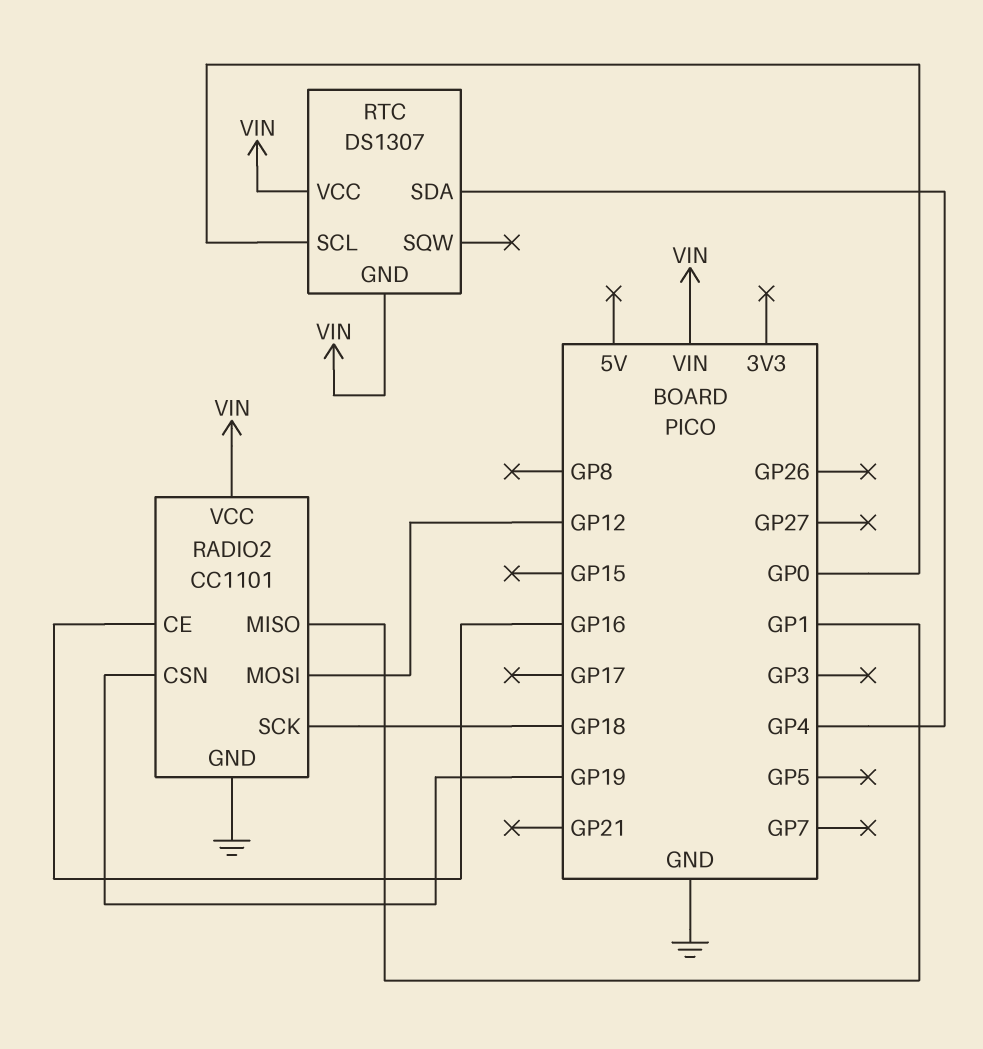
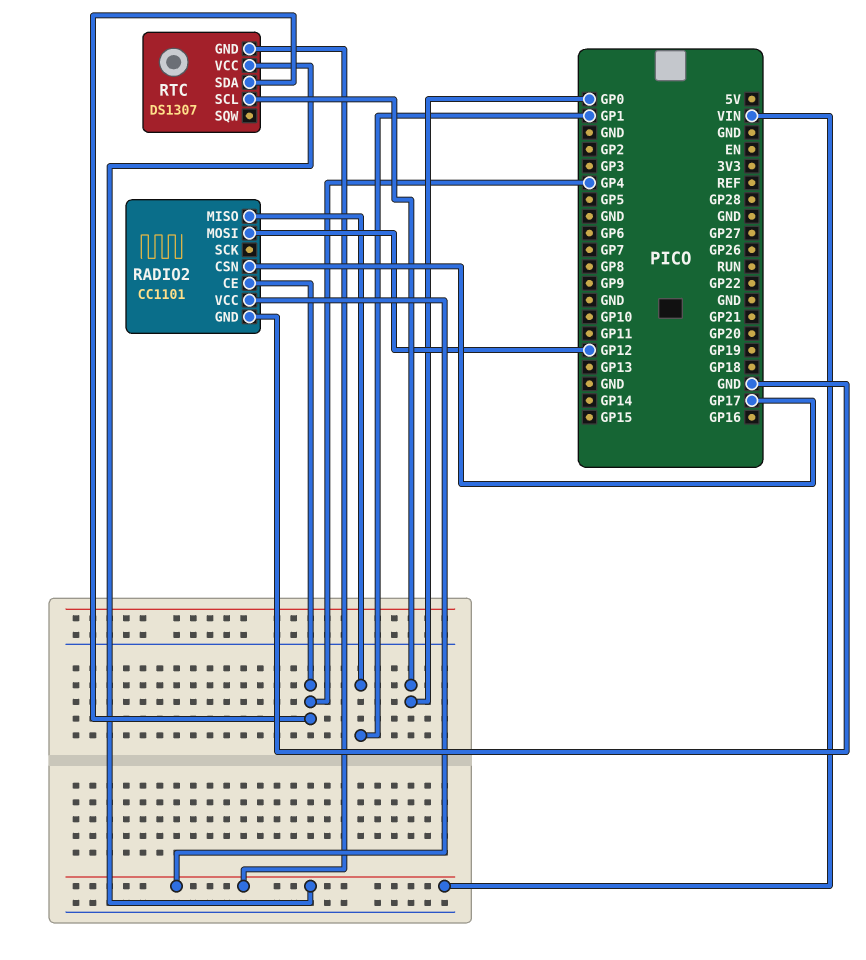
RADIO2 pin CE: GP16 -> GP4
RADIO2 pin CSN: GP19 -> GP17
RADIO2 pin SCK: GP18 -> none

